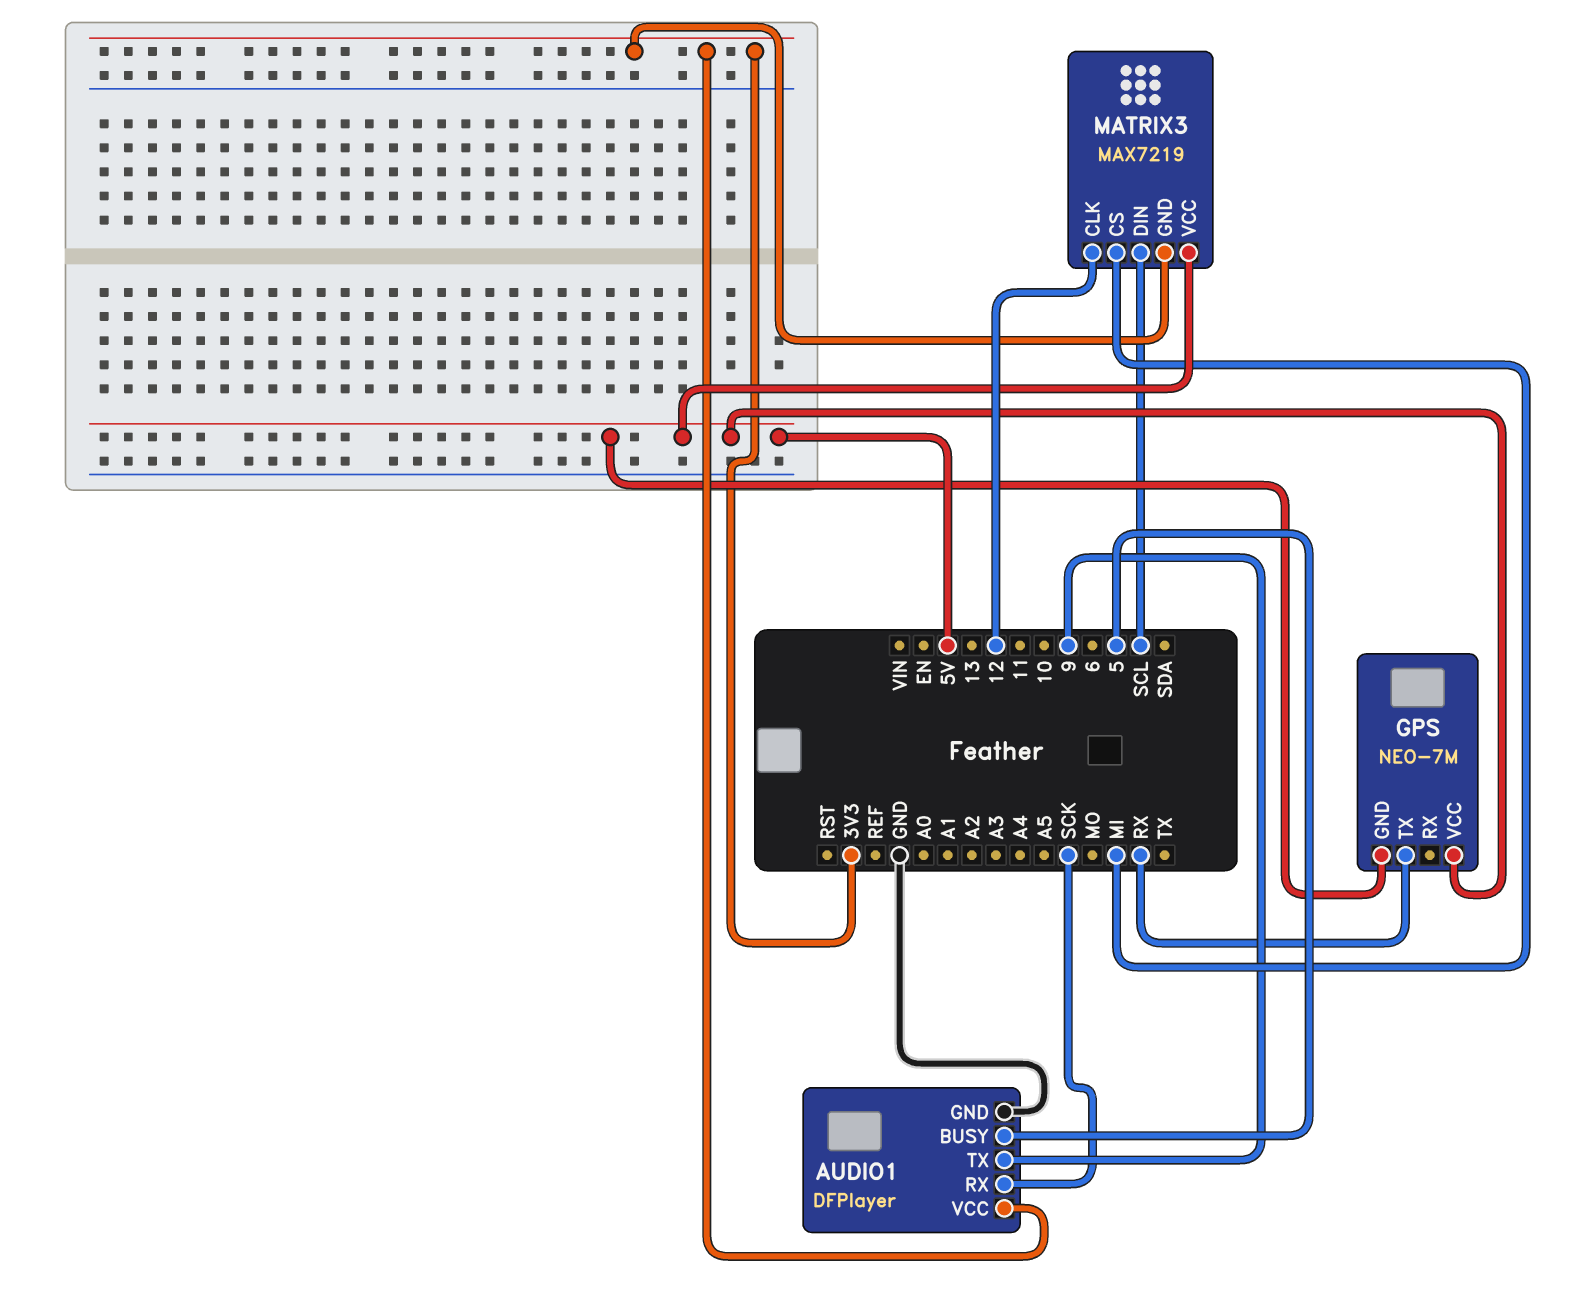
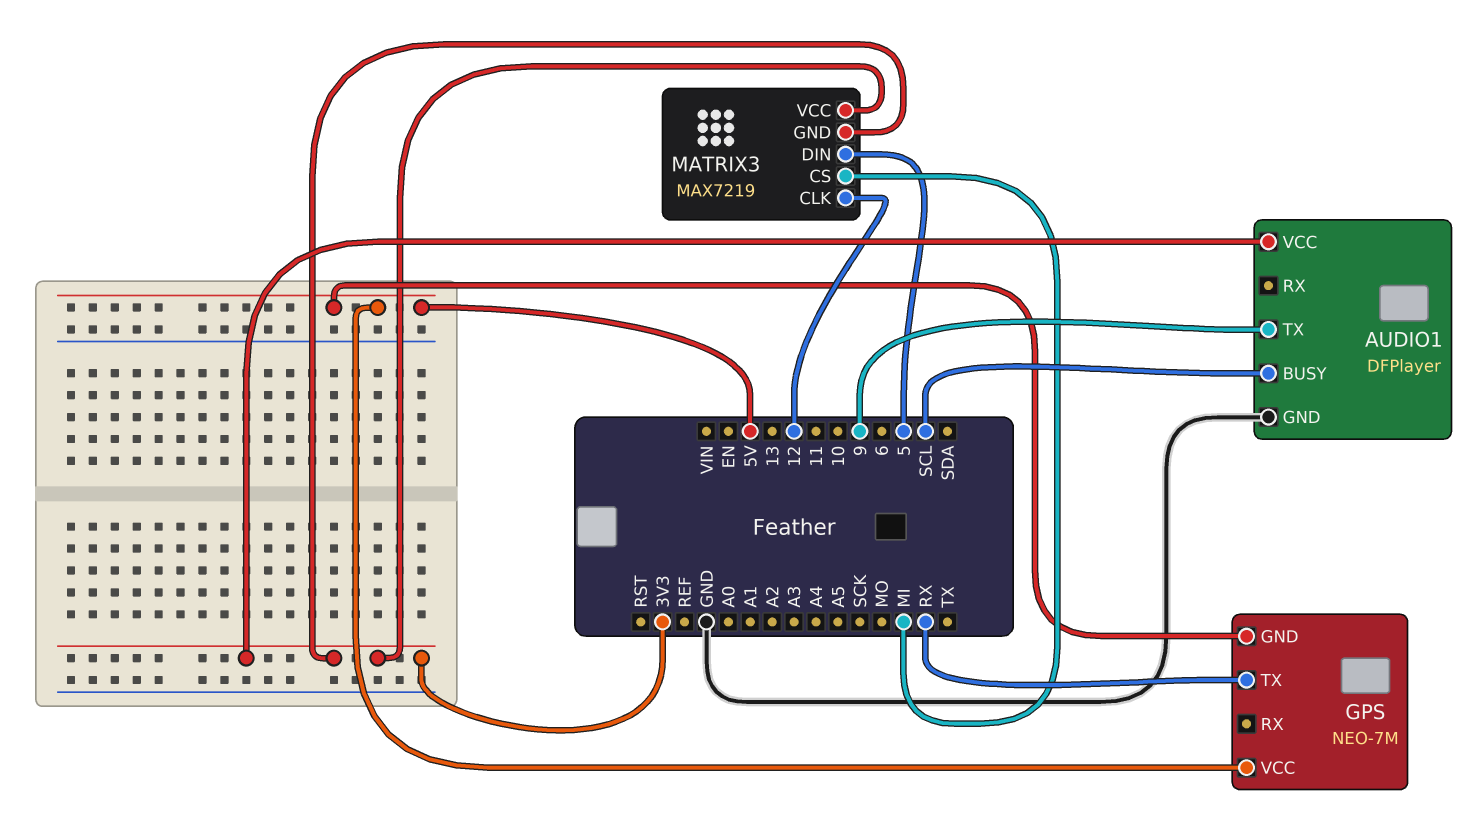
AUDIO1 pin BUSY: 5 -> SCL
AUDIO1 pin RX: SCK -> none
MATRIX3 pin DIN: SCL -> 5
MATRIX3 pin VCC: 5V -> 3V3

